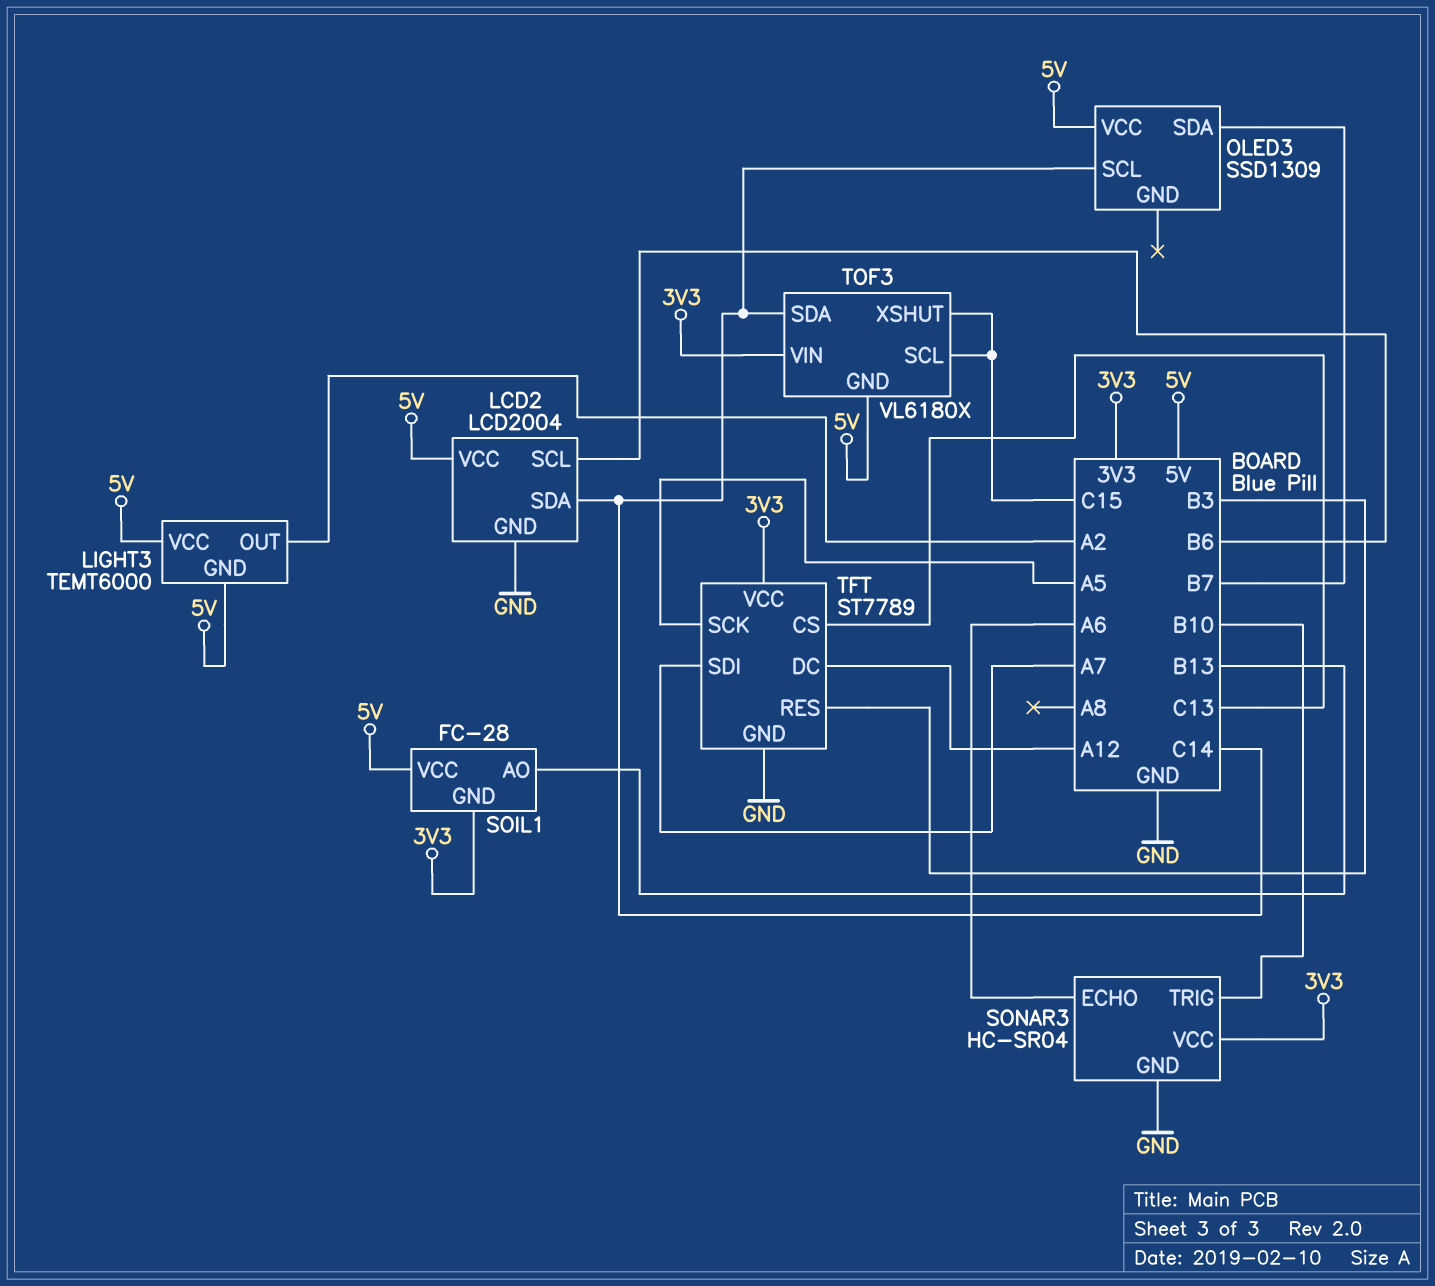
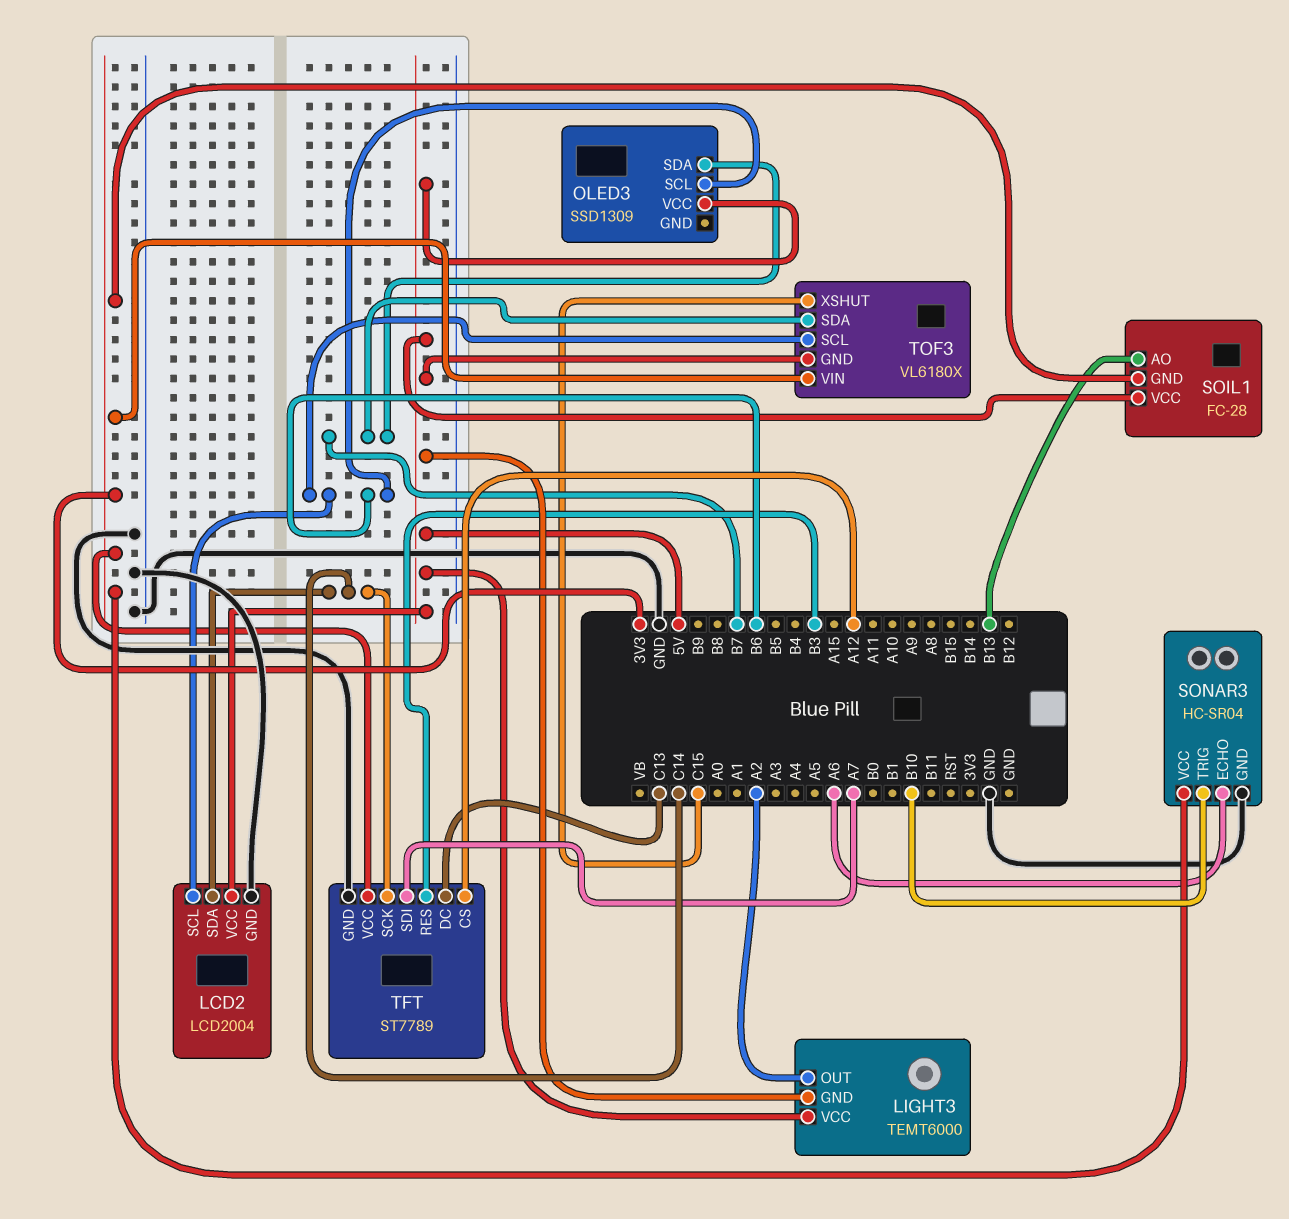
OLED3 pin SCL: C14 -> B6
TFT pin CS: C13 -> A12
TFT pin DC: A12 -> C13
TFT pin SCK: A5 -> C14
TOF3 pin SCL: C15 -> B6
TOF3 pin SDA: C14 -> B7

